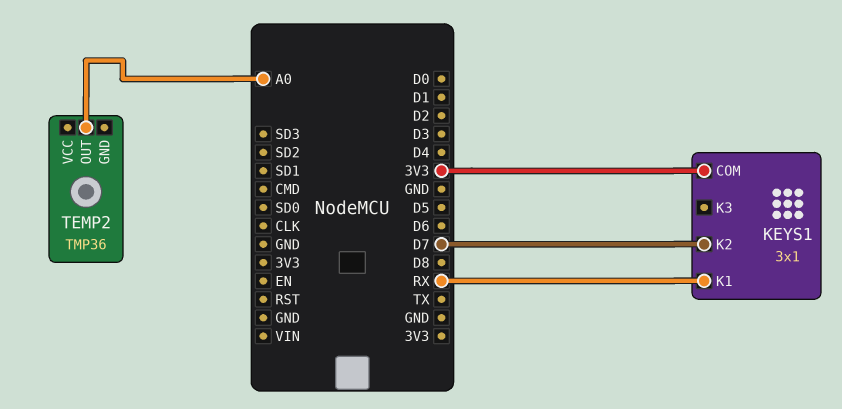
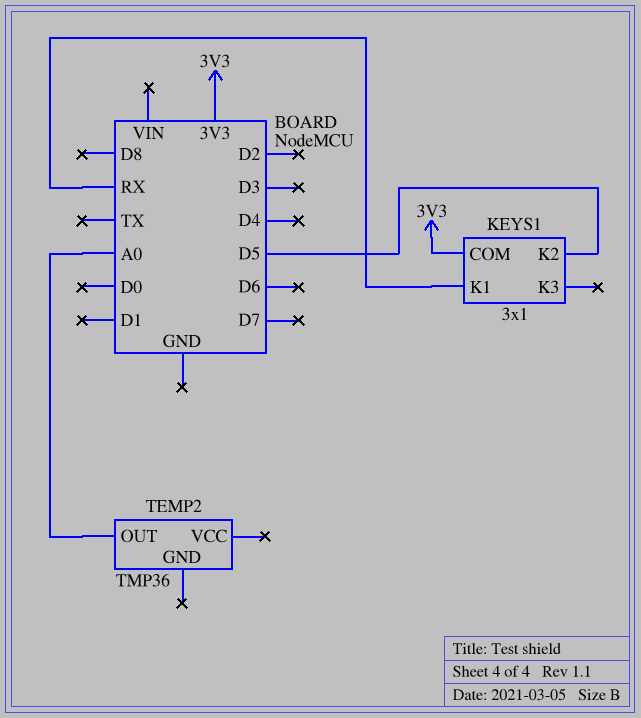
KEYS1 pin K2: D7 -> D5

